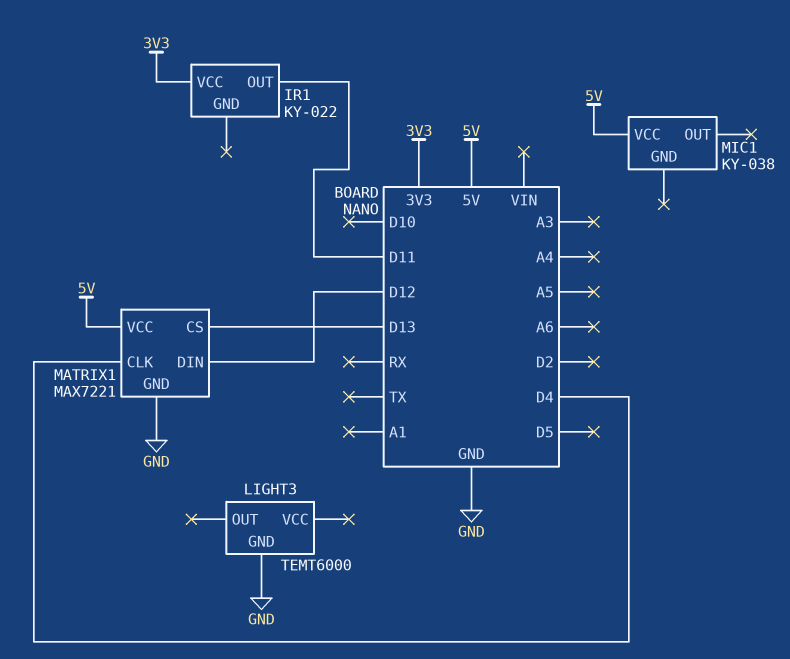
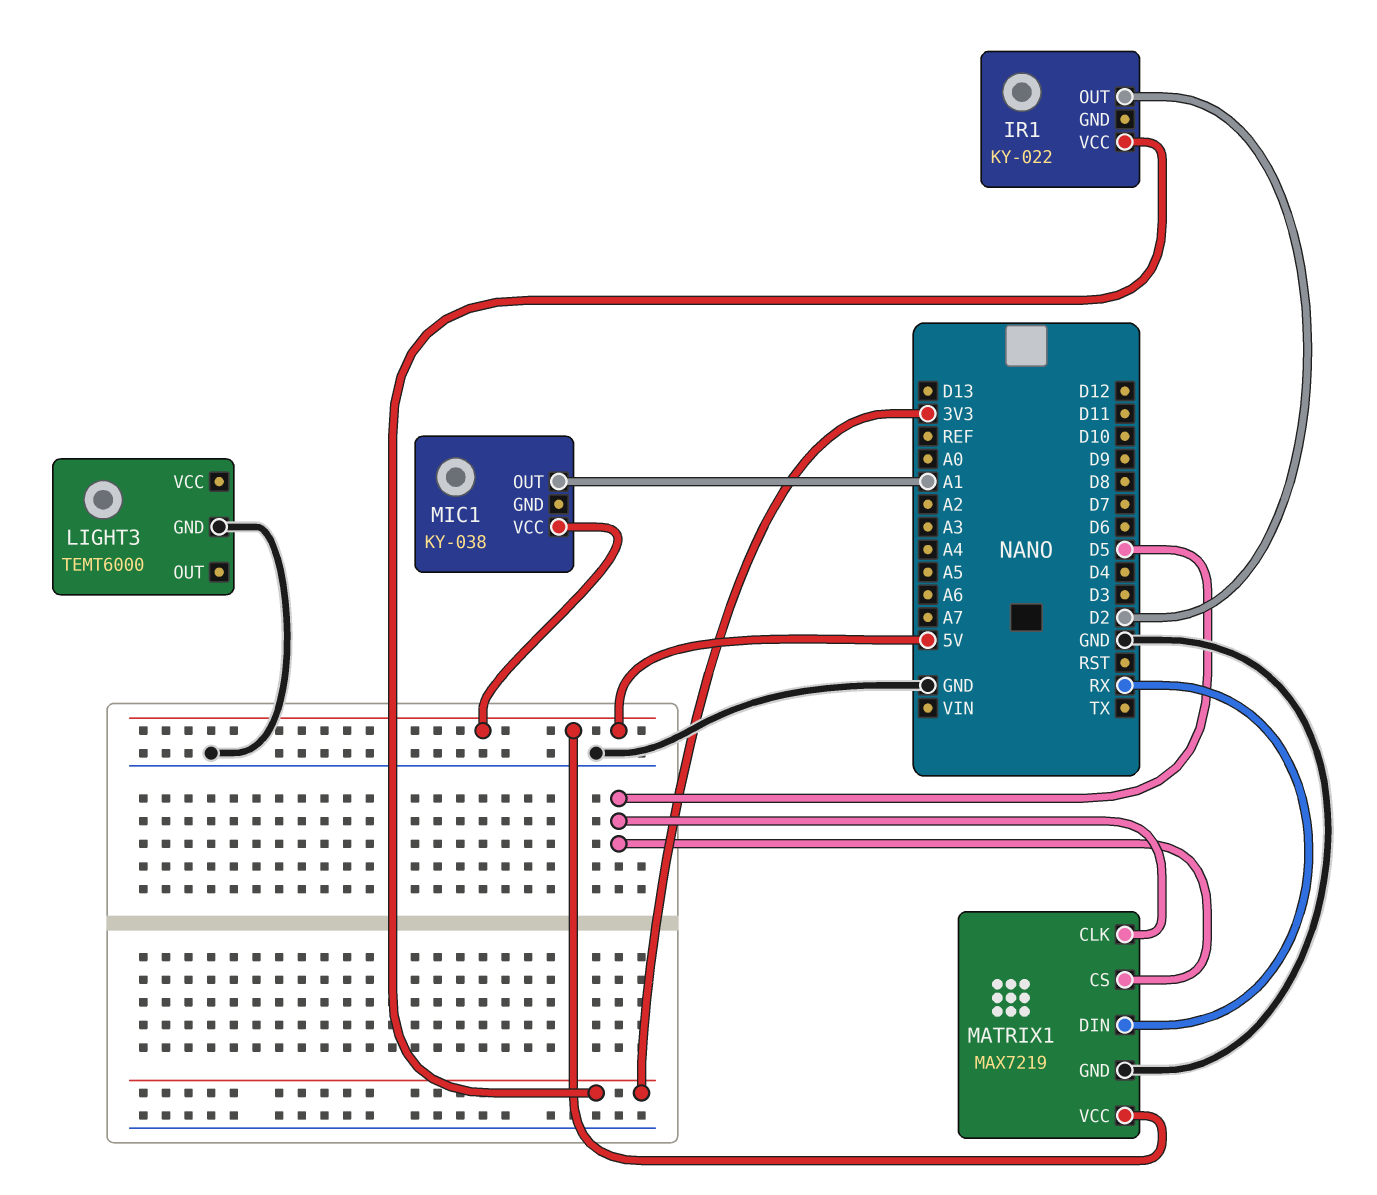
IR1 pin OUT: D11 -> D2
MATRIX1: MAX7221 -> MAX7219
MATRIX1 pin CLK: D4 -> D5
MATRIX1 pin CS: D13 -> D5
MATRIX1 pin DIN: D12 -> RX
MIC1 pin OUT: none -> A1

